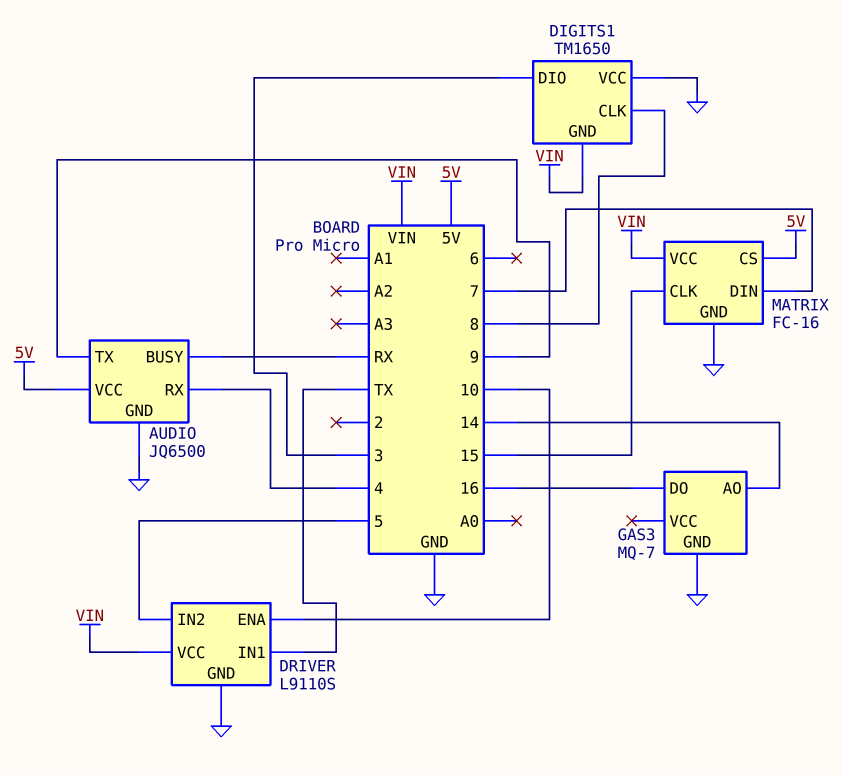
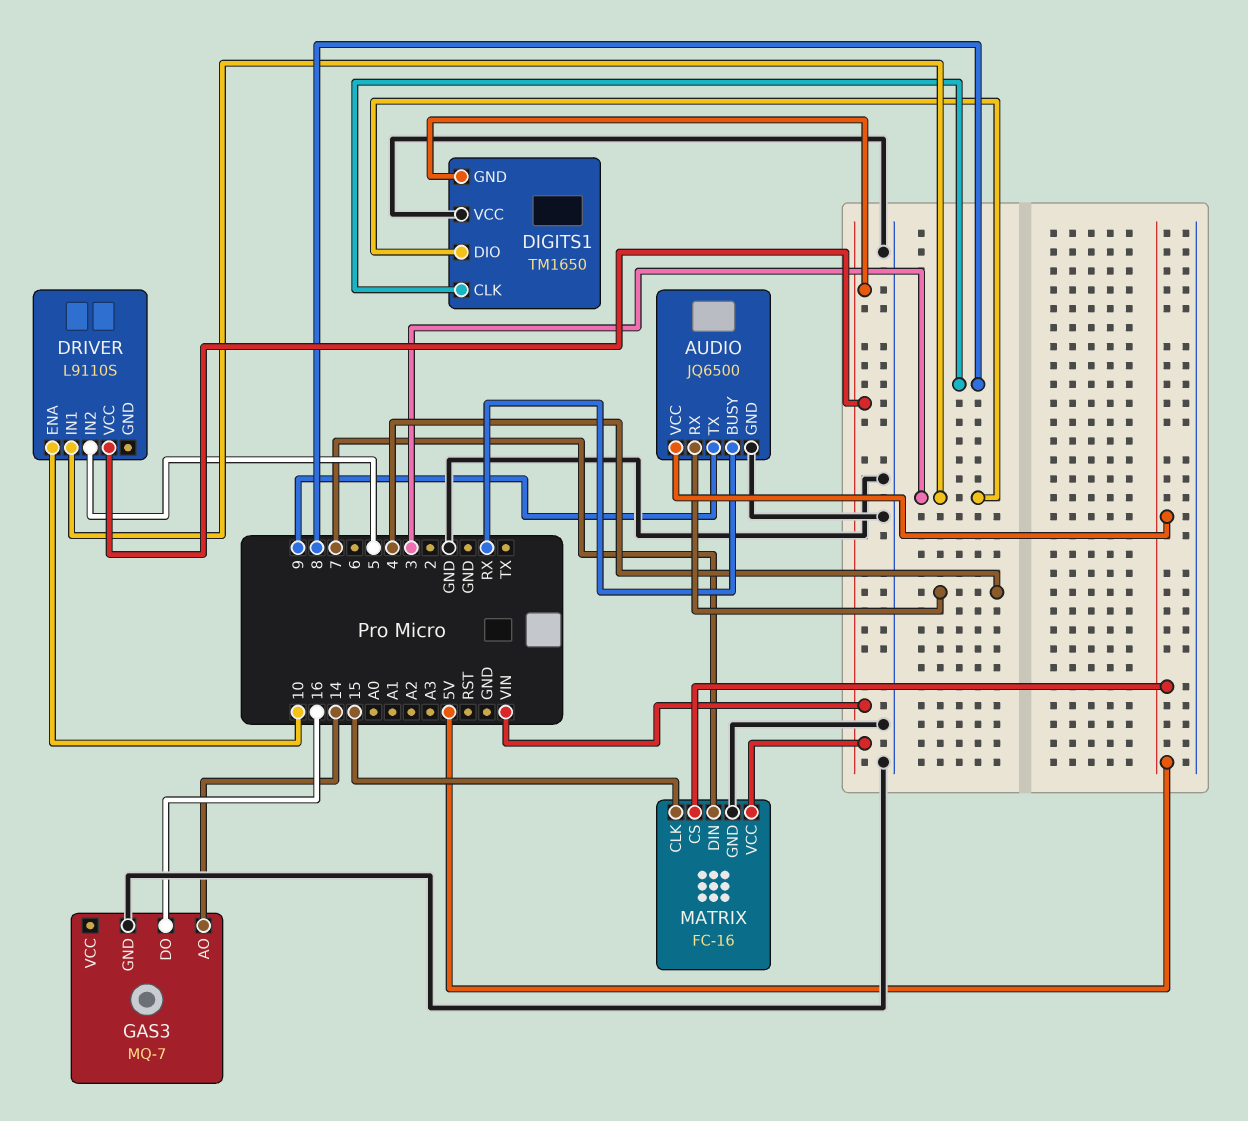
DRIVER pin GND: GND -> none
DRIVER pin IN1: TX -> 3

